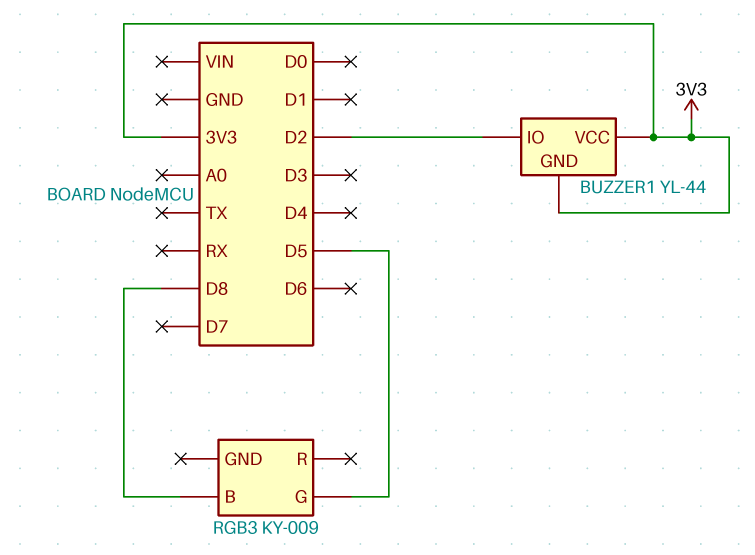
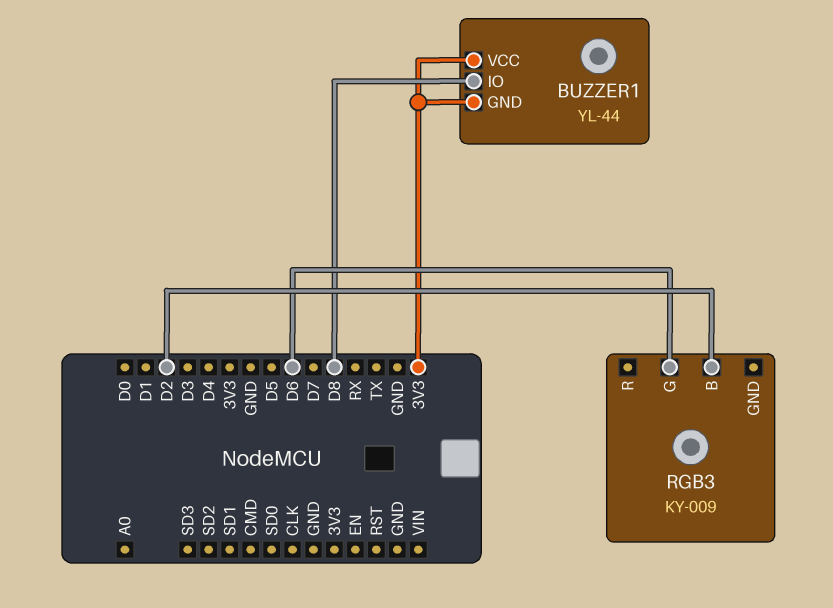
BUZZER1 pin IO: D2 -> D8
RGB3 pin B: D8 -> D2
RGB3 pin G: D5 -> D6

